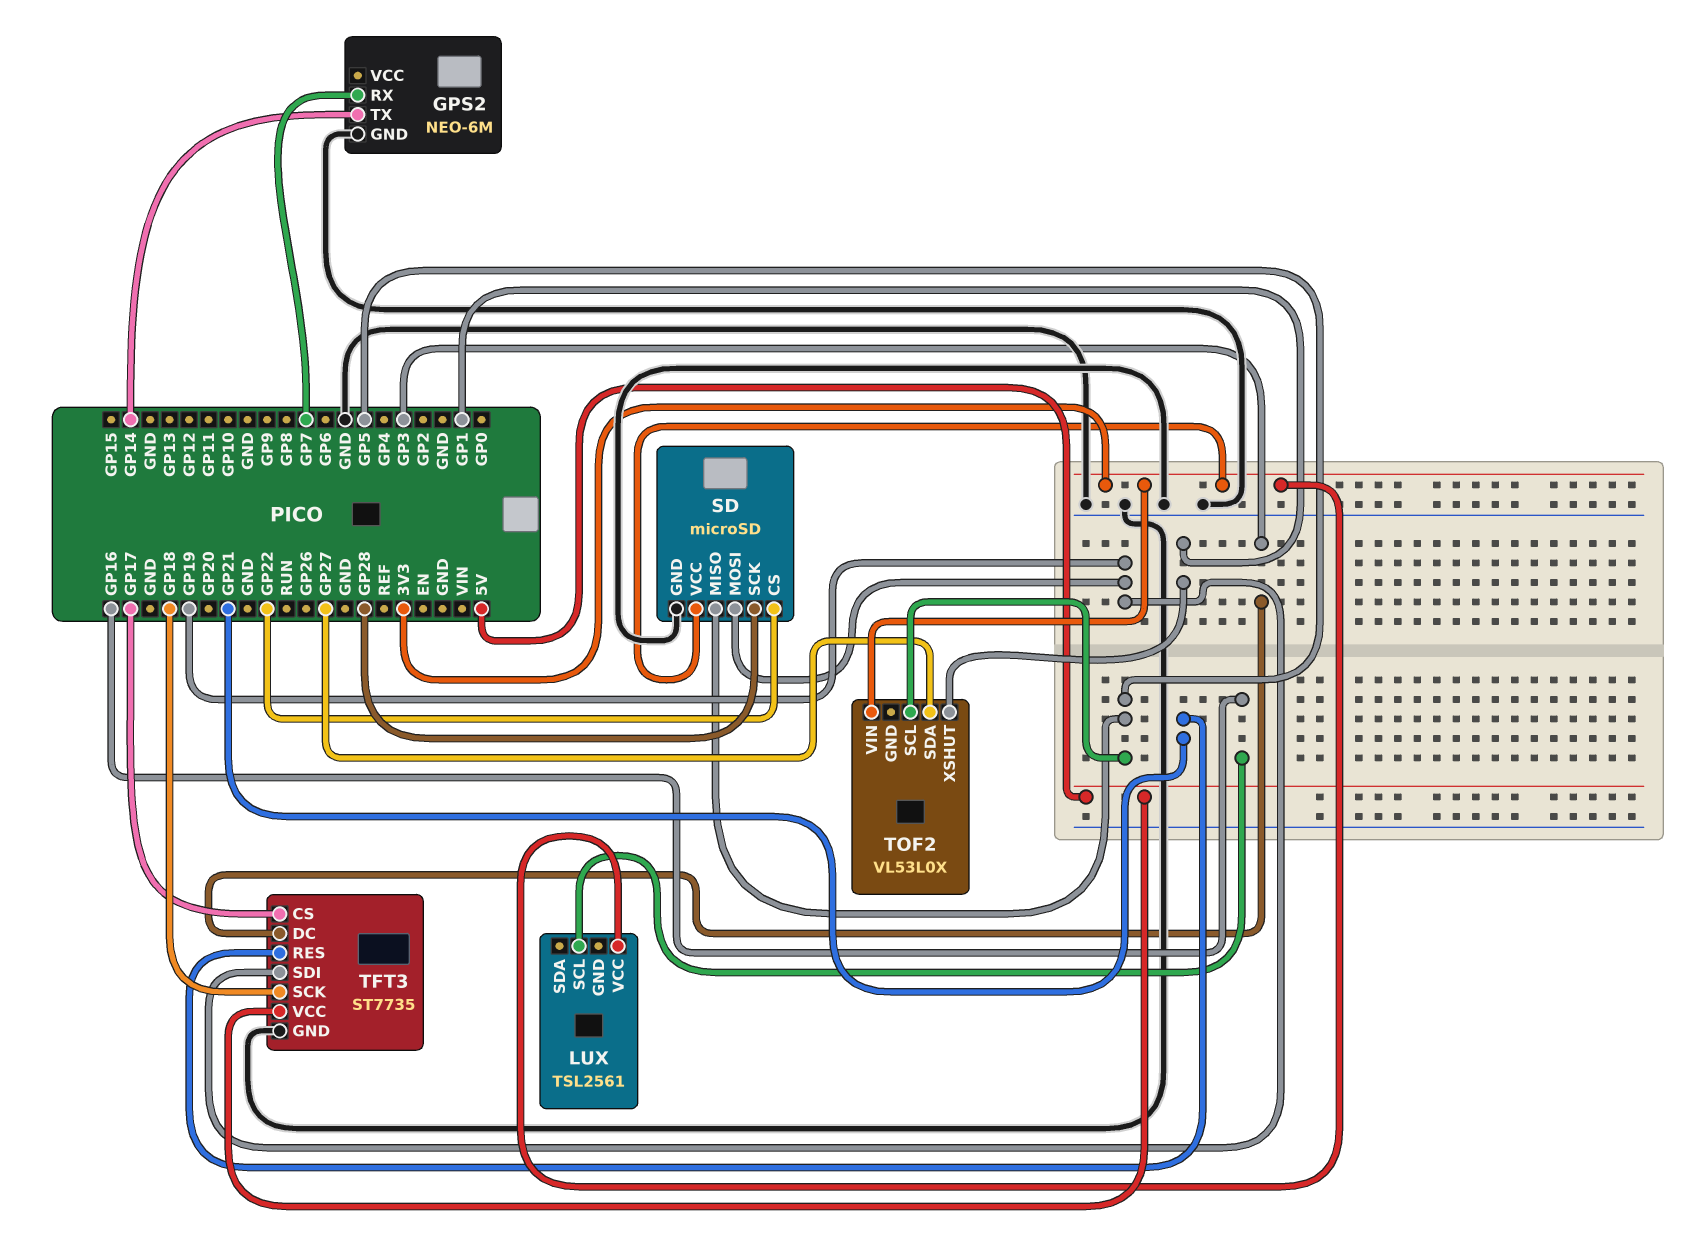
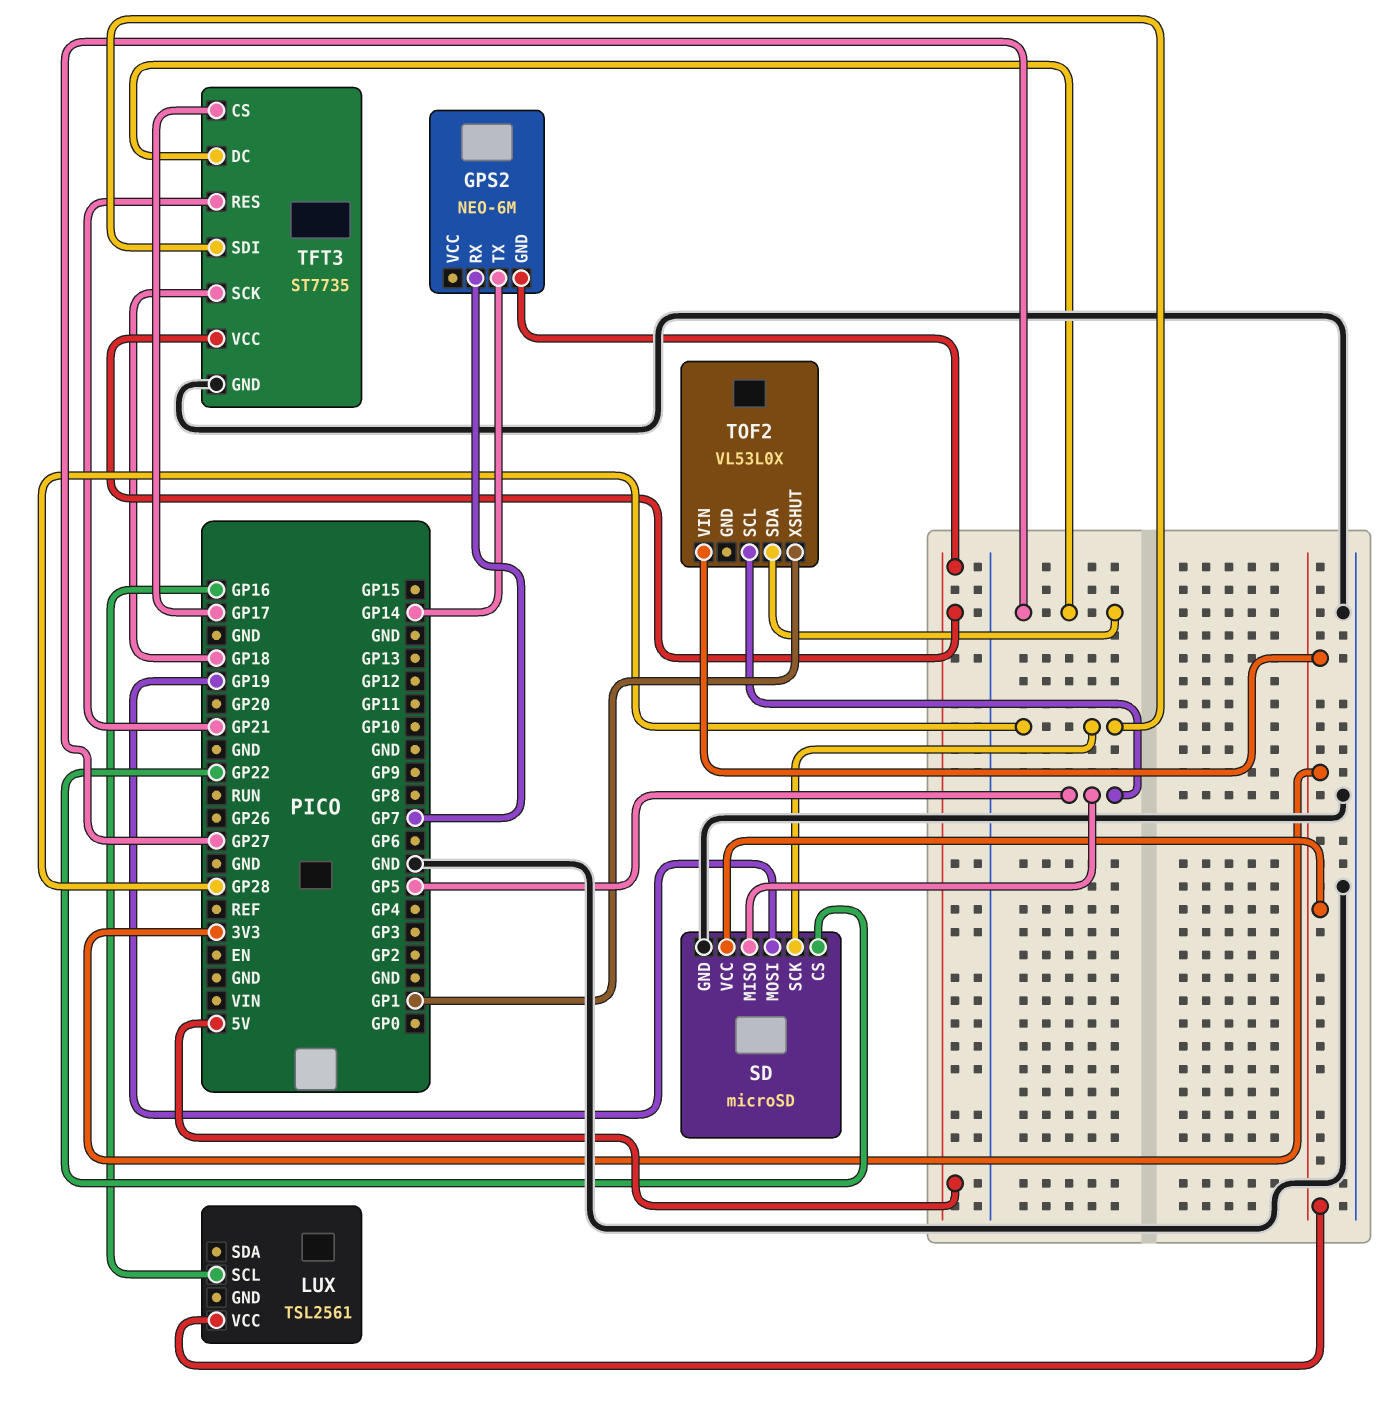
GPS2 pin GND: GND -> 5V
TFT3 pin DC: GP3 -> GP27
TFT3 pin SDI: GP19 -> GP28

